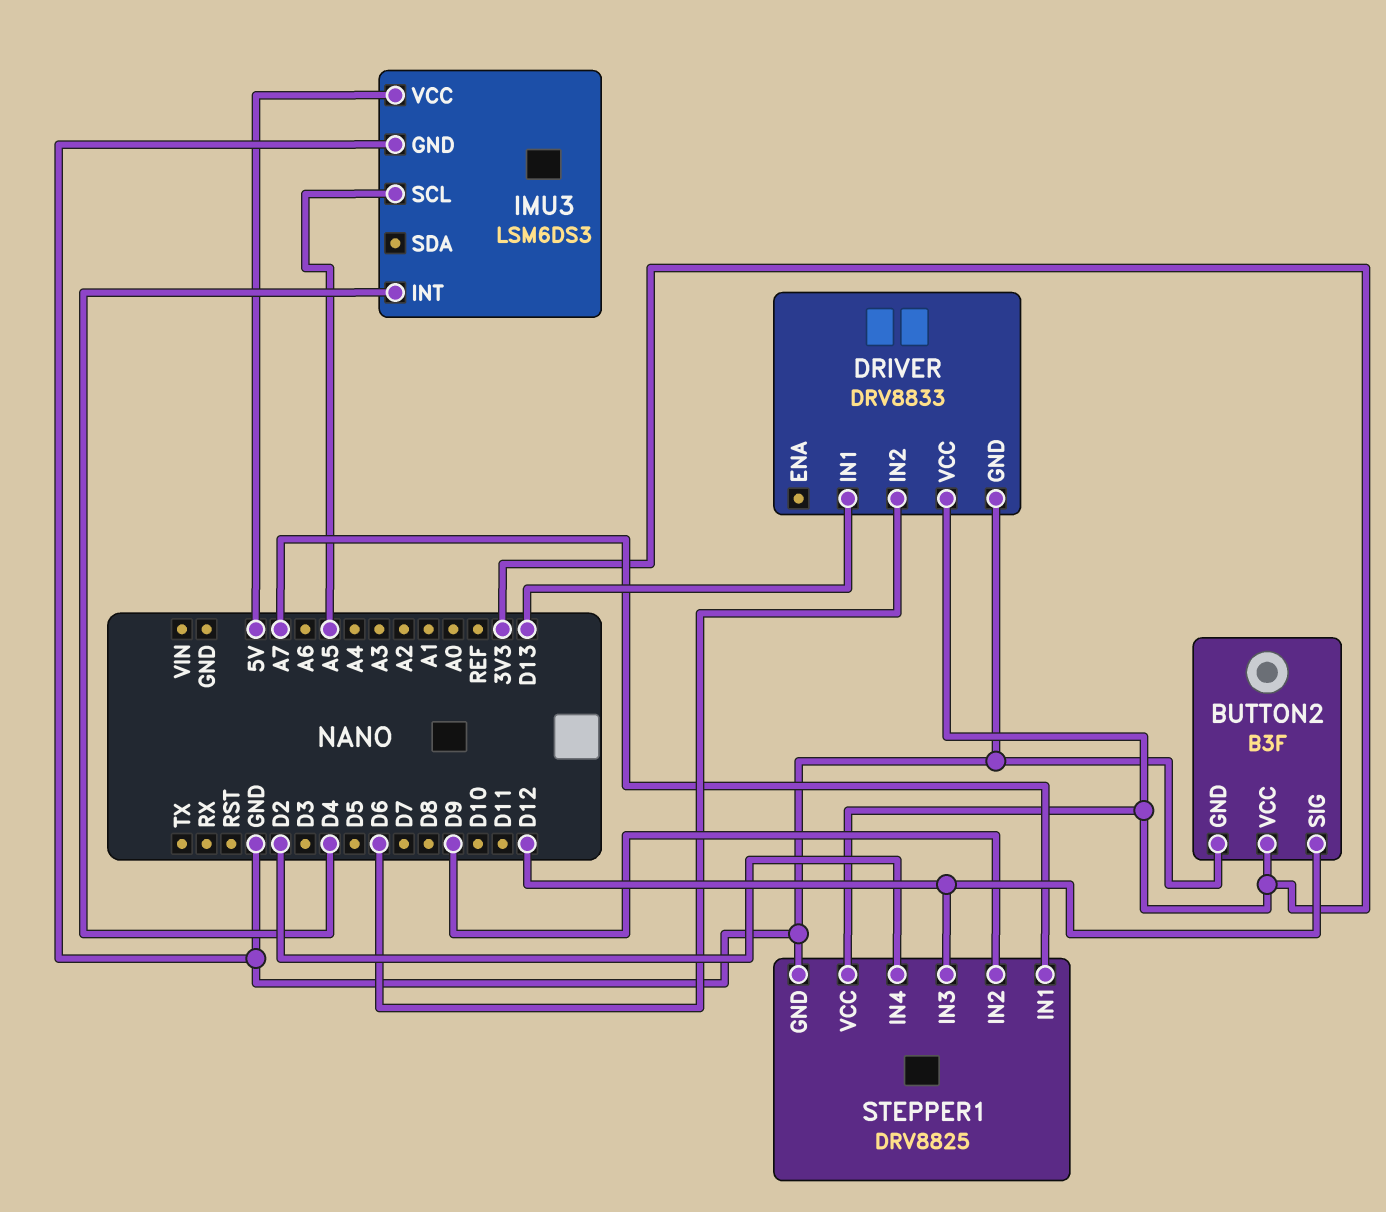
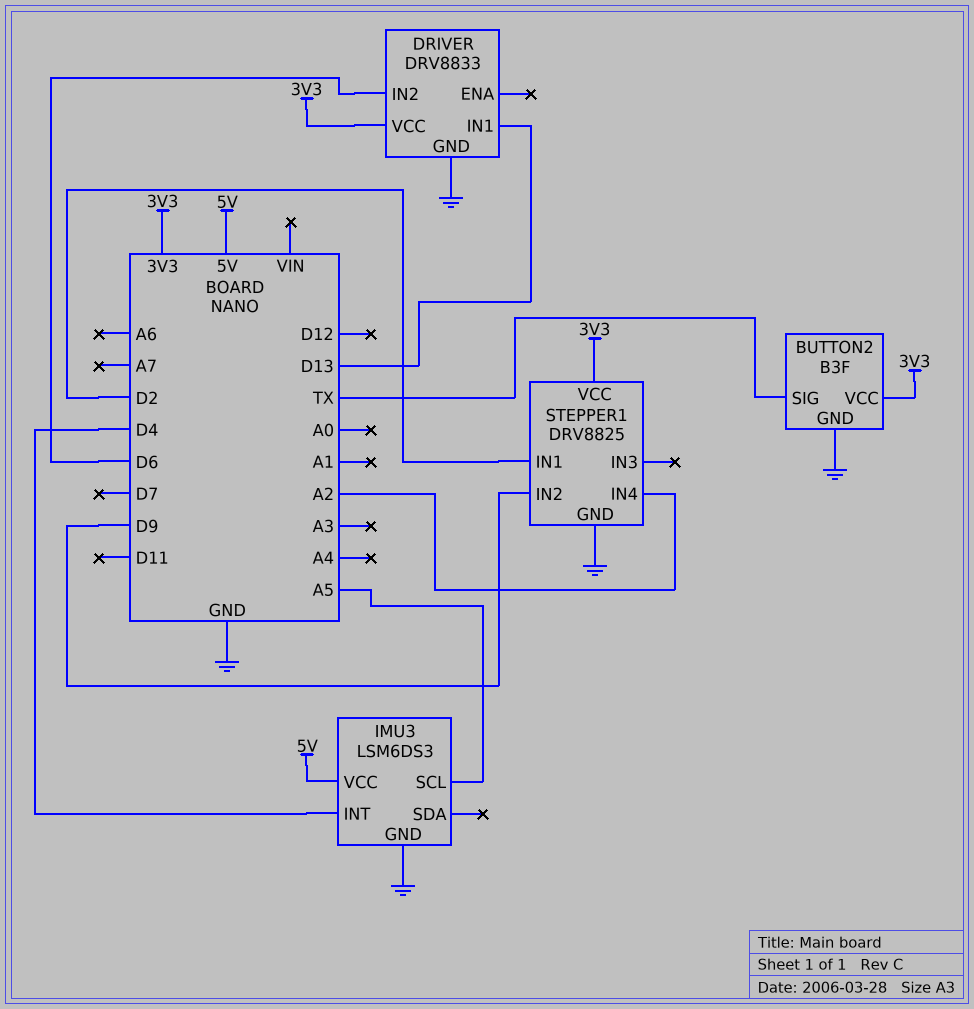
BUTTON2 pin SIG: D12 -> TX
STEPPER1 pin IN1: A7 -> D2
STEPPER1 pin IN3: D12 -> none
STEPPER1 pin IN4: D2 -> A2

